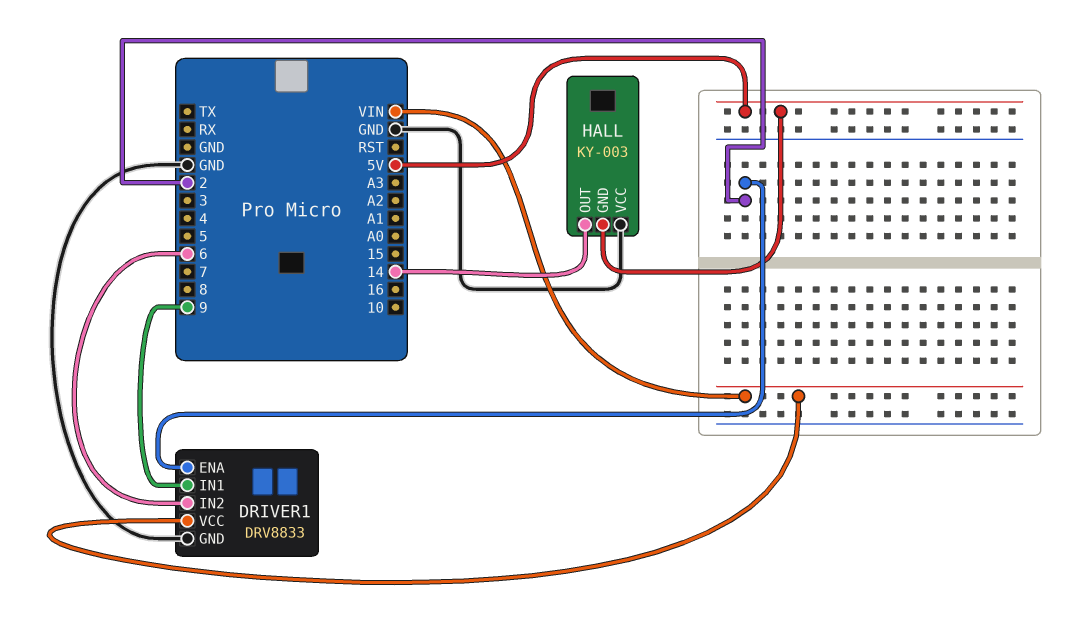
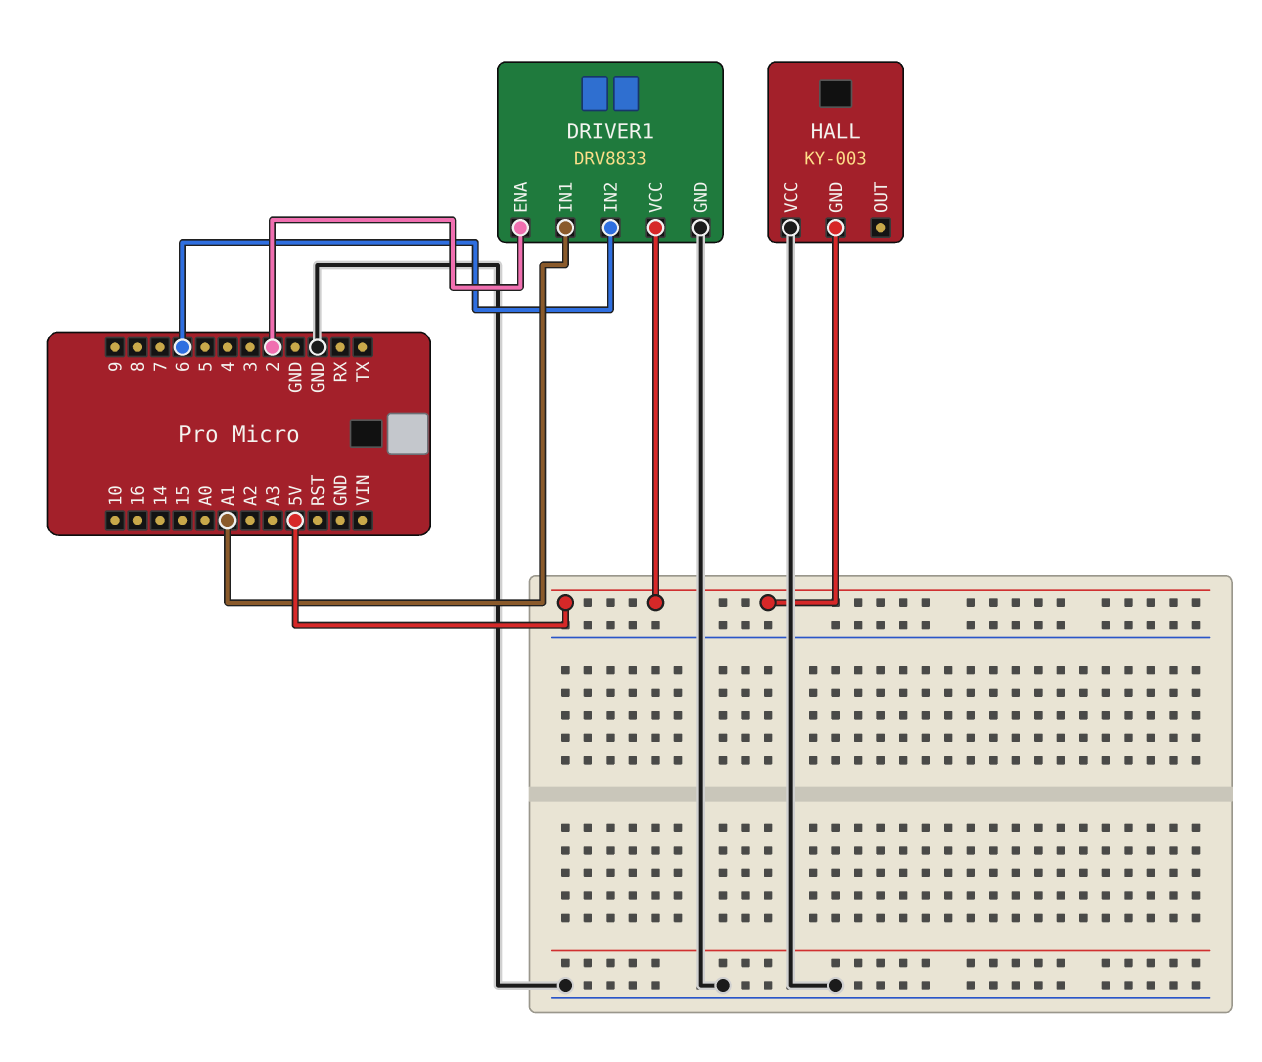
DRIVER1 pin IN1: 9 -> A1
DRIVER1 pin VCC: VIN -> 5V
HALL pin OUT: 14 -> none

